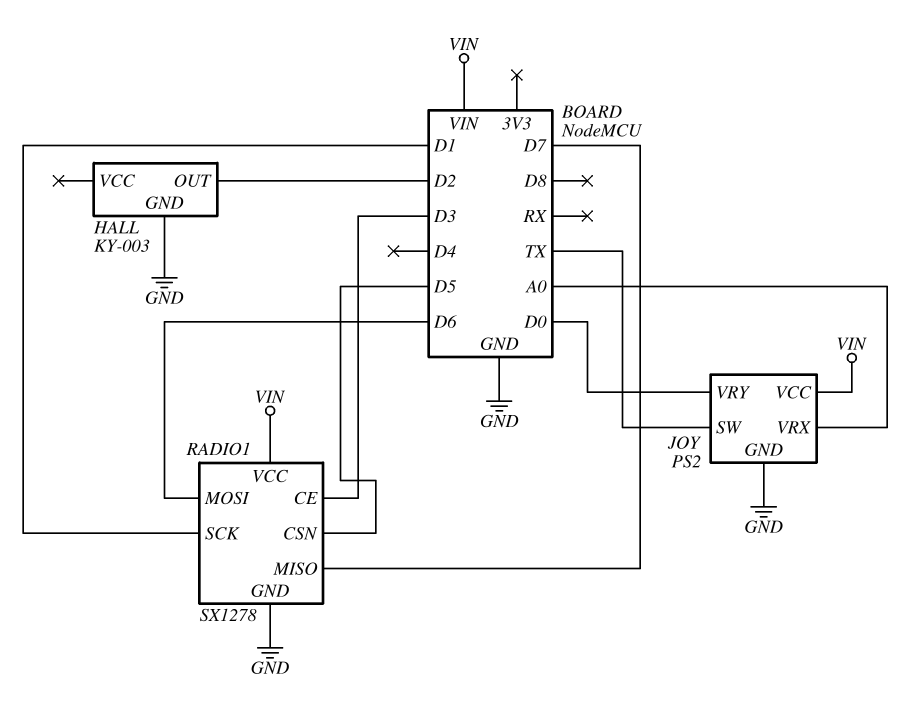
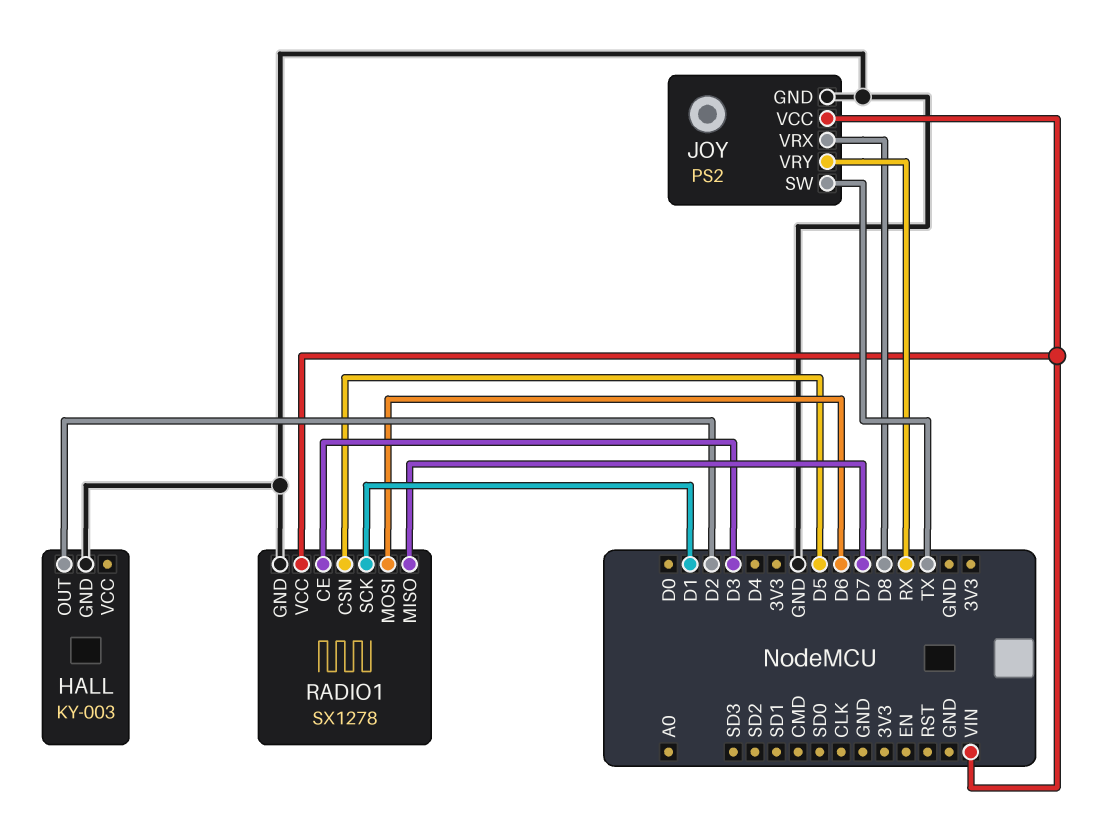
JOY pin VRX: A0 -> D8
JOY pin VRY: D0 -> RX

